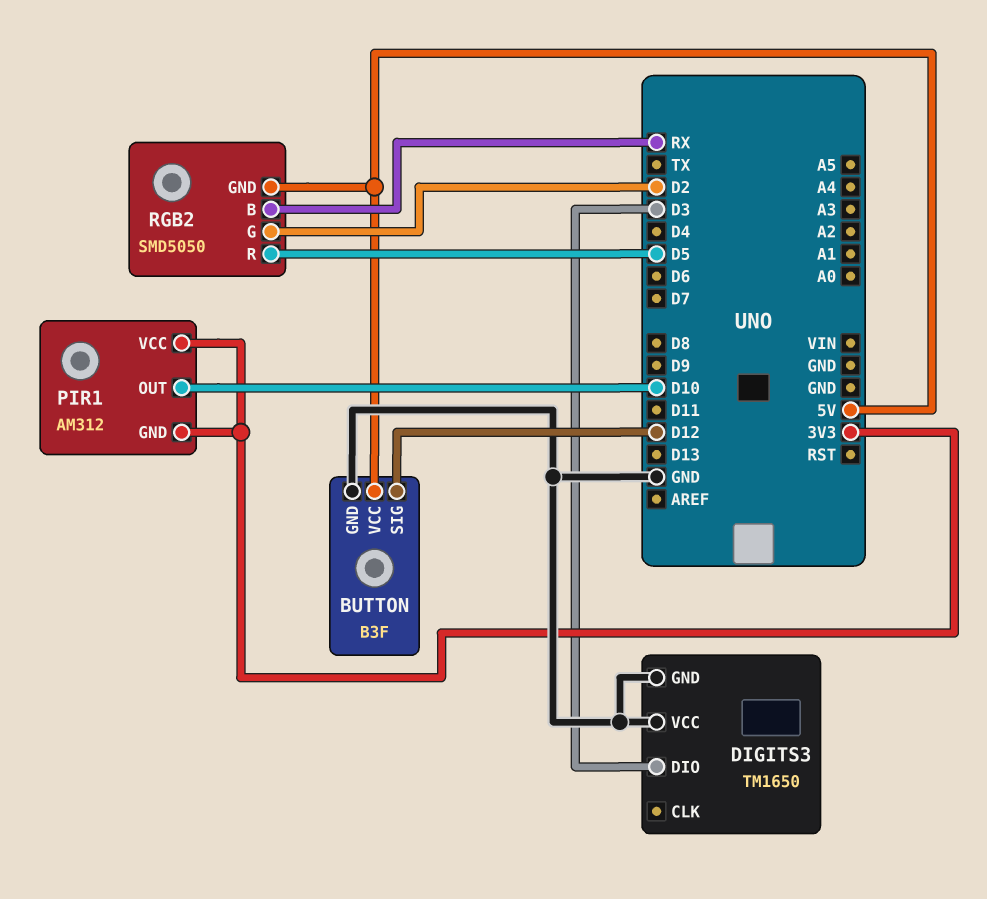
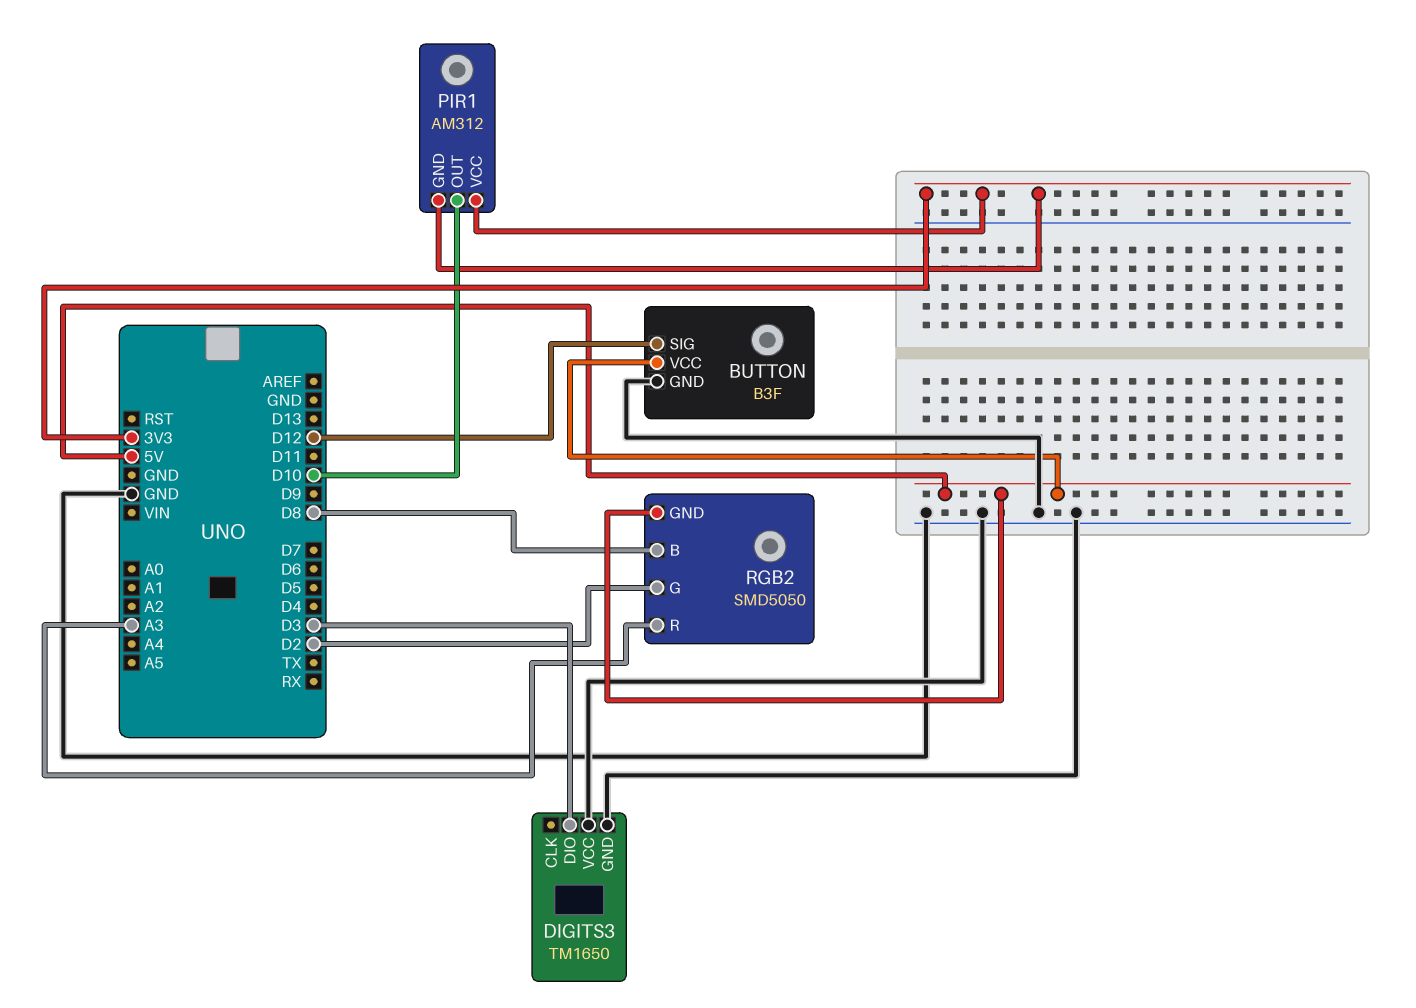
RGB2 pin B: RX -> D8
RGB2 pin R: D5 -> A3

